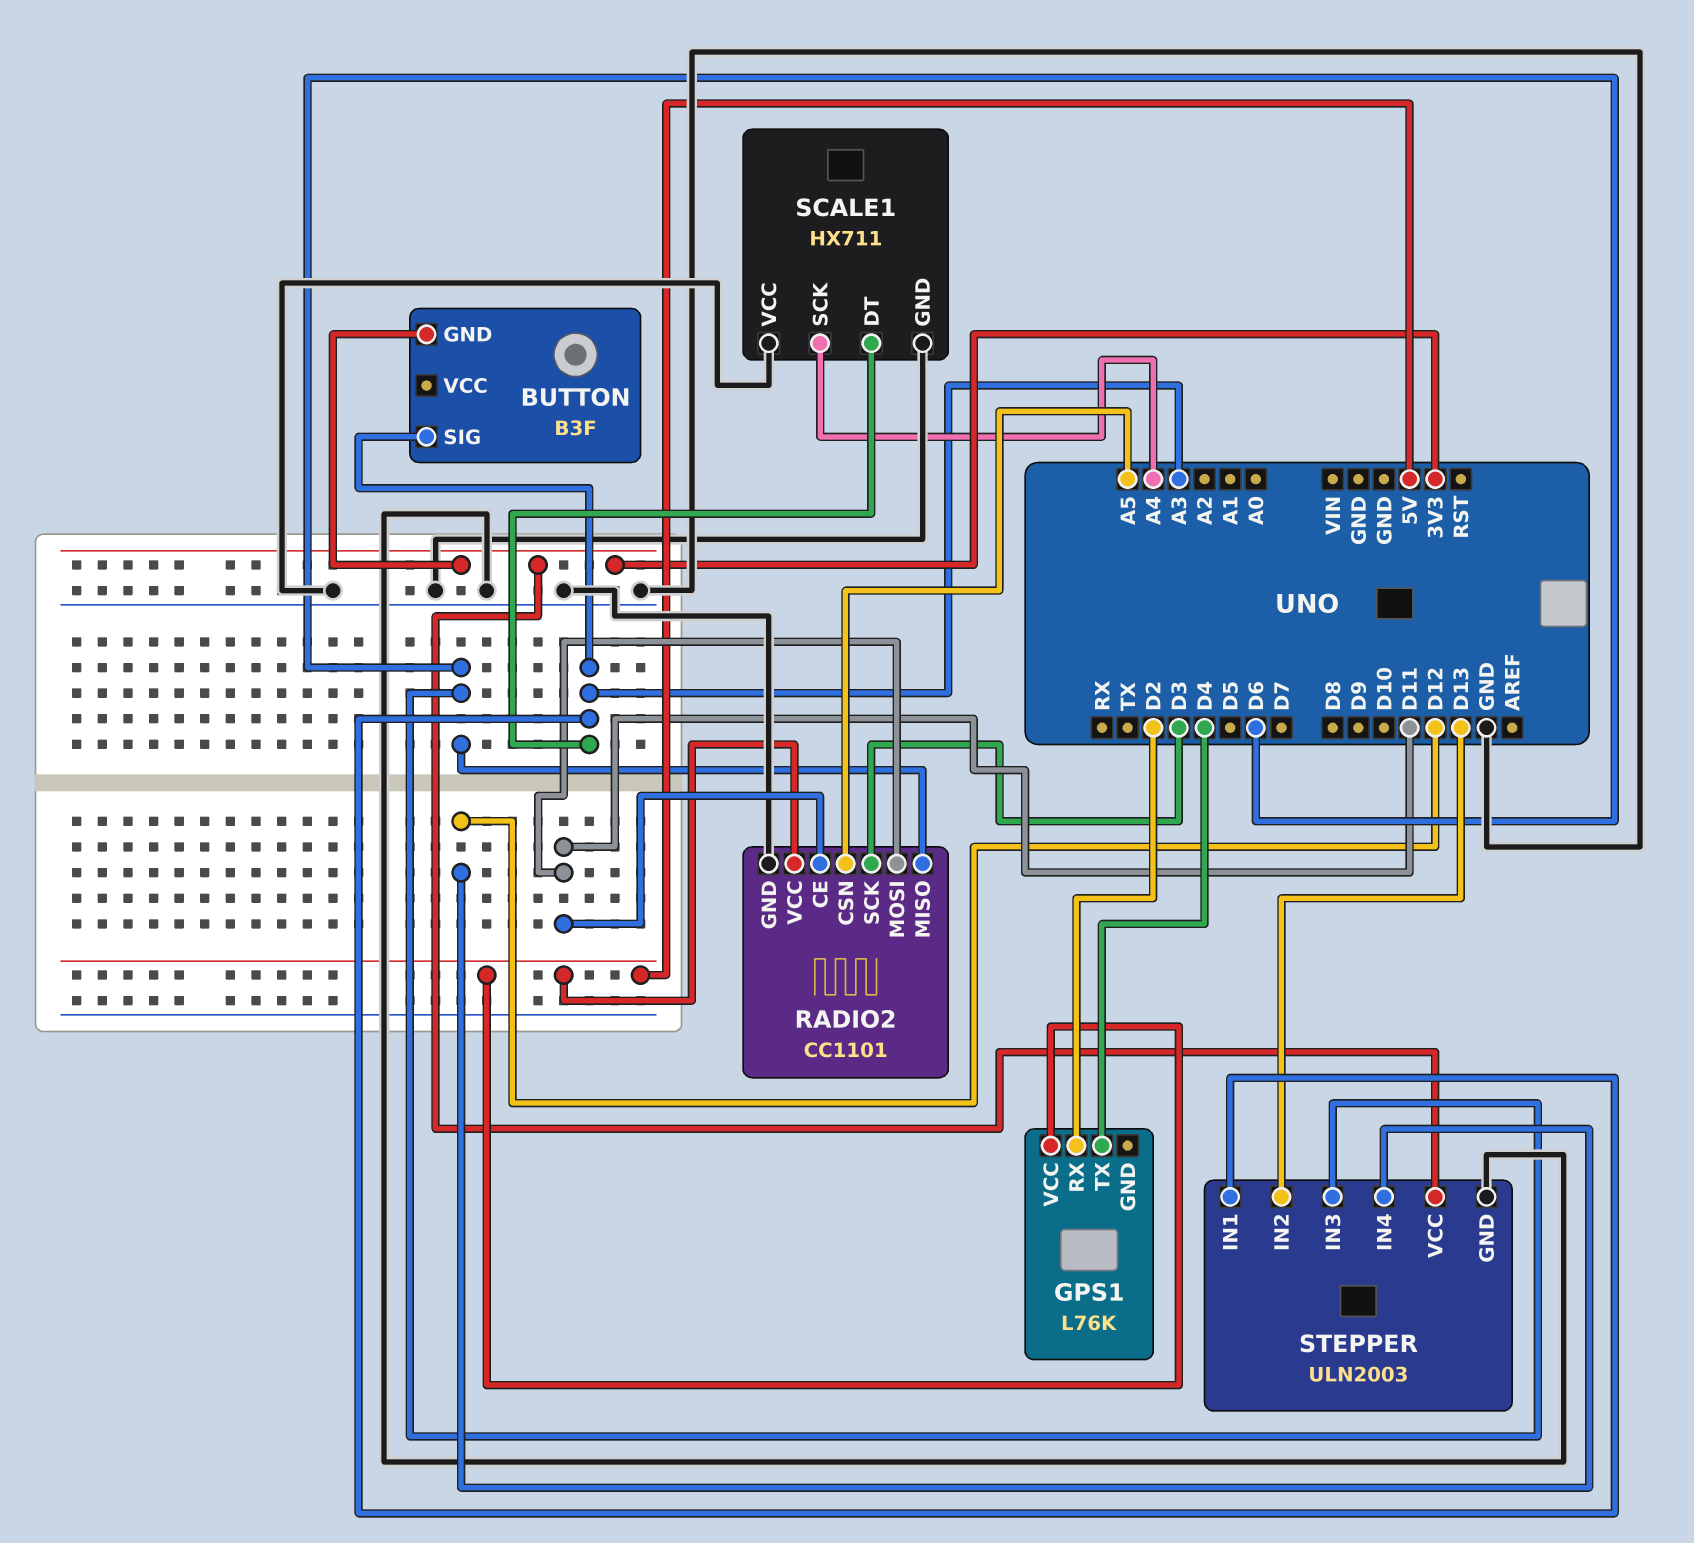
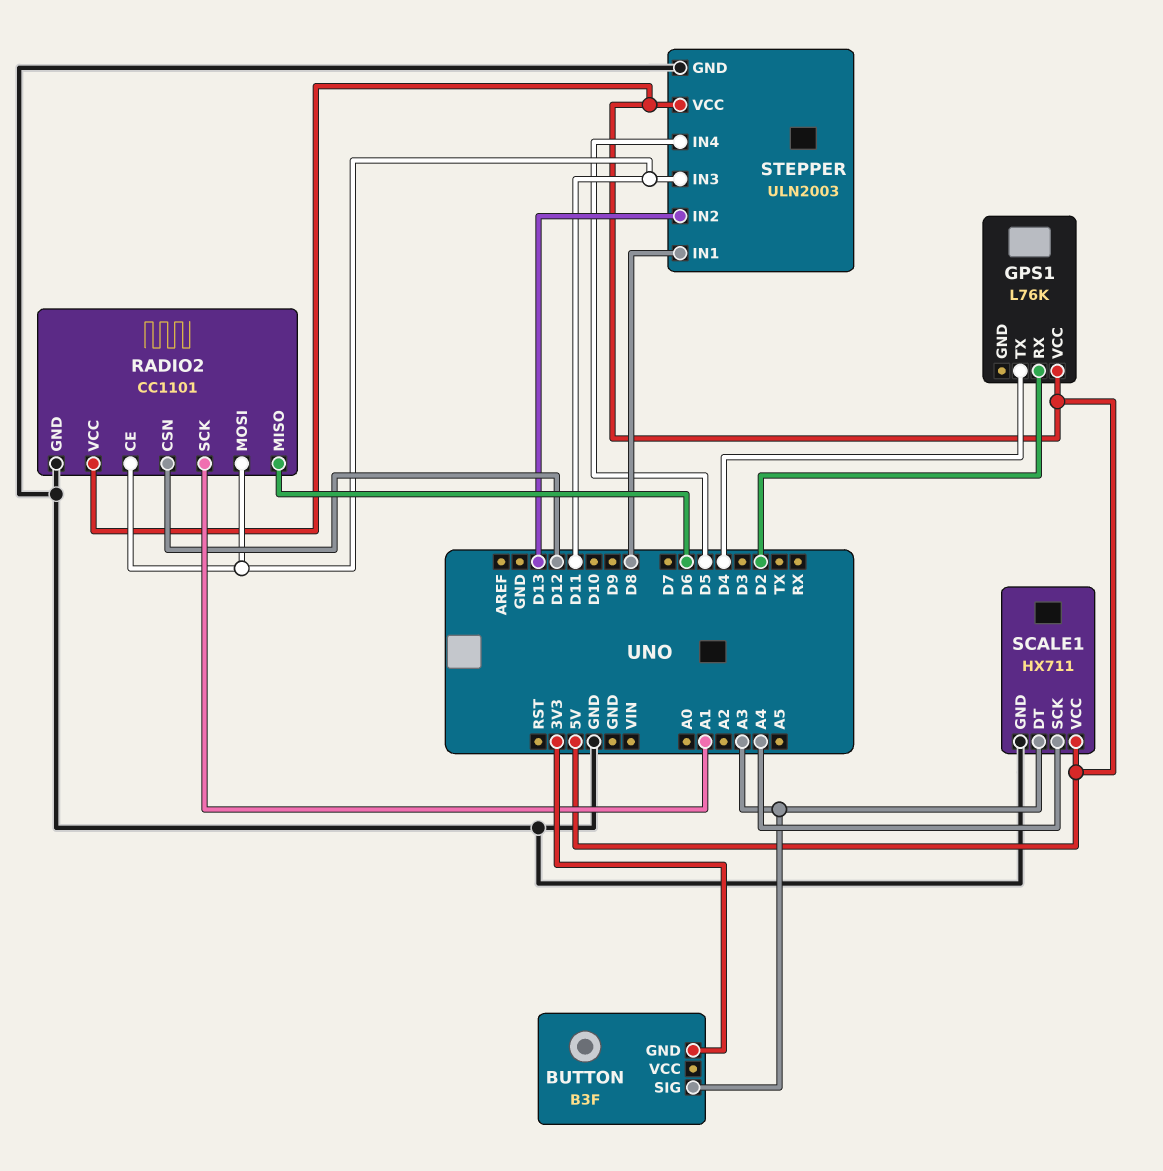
RADIO2 pin CSN: A5 -> D12
RADIO2 pin SCK: D3 -> A1
SCALE1 pin VCC: GND -> 5V
STEPPER pin IN1: A3 -> D8
STEPPER pin IN3: D6 -> D11
STEPPER pin IN4: D12 -> D5
STEPPER pin VCC: 3V3 -> 5V

